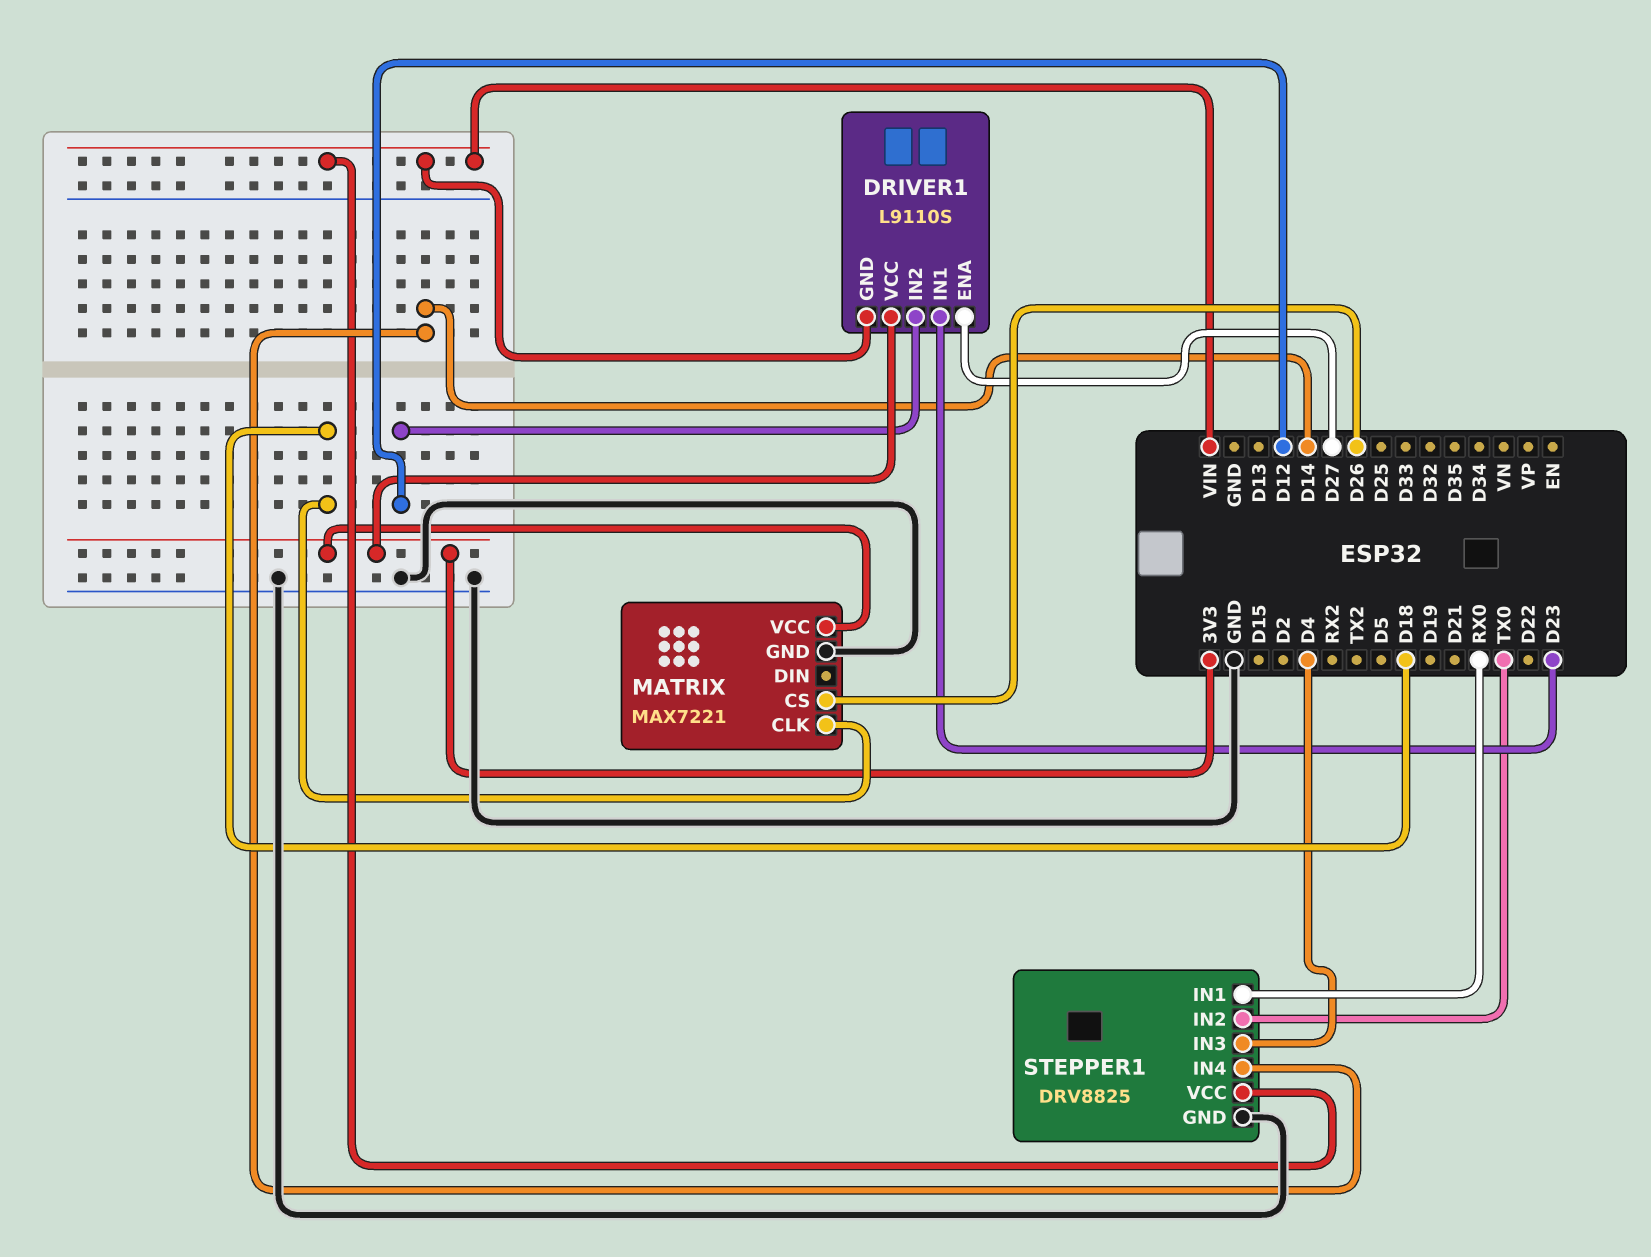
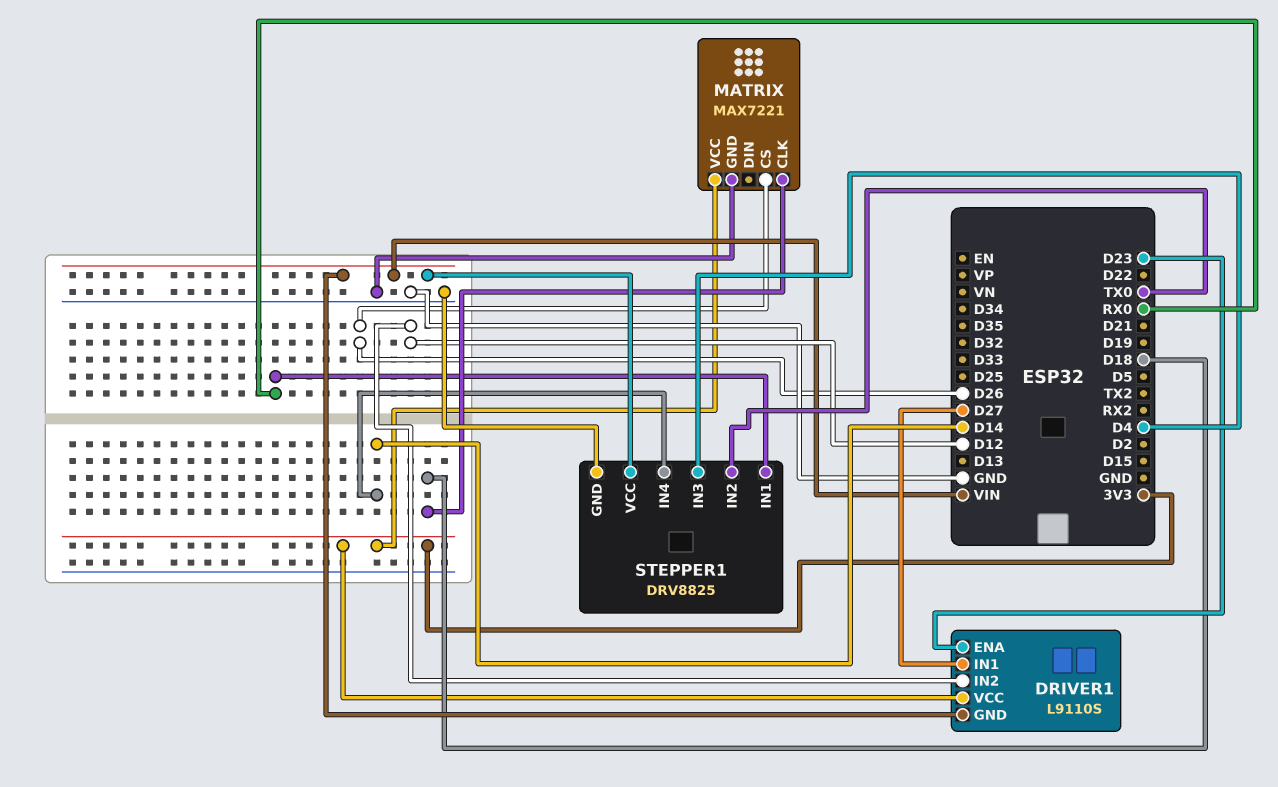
DRIVER1 pin ENA: D27 -> D23
DRIVER1 pin IN1: D23 -> D27

